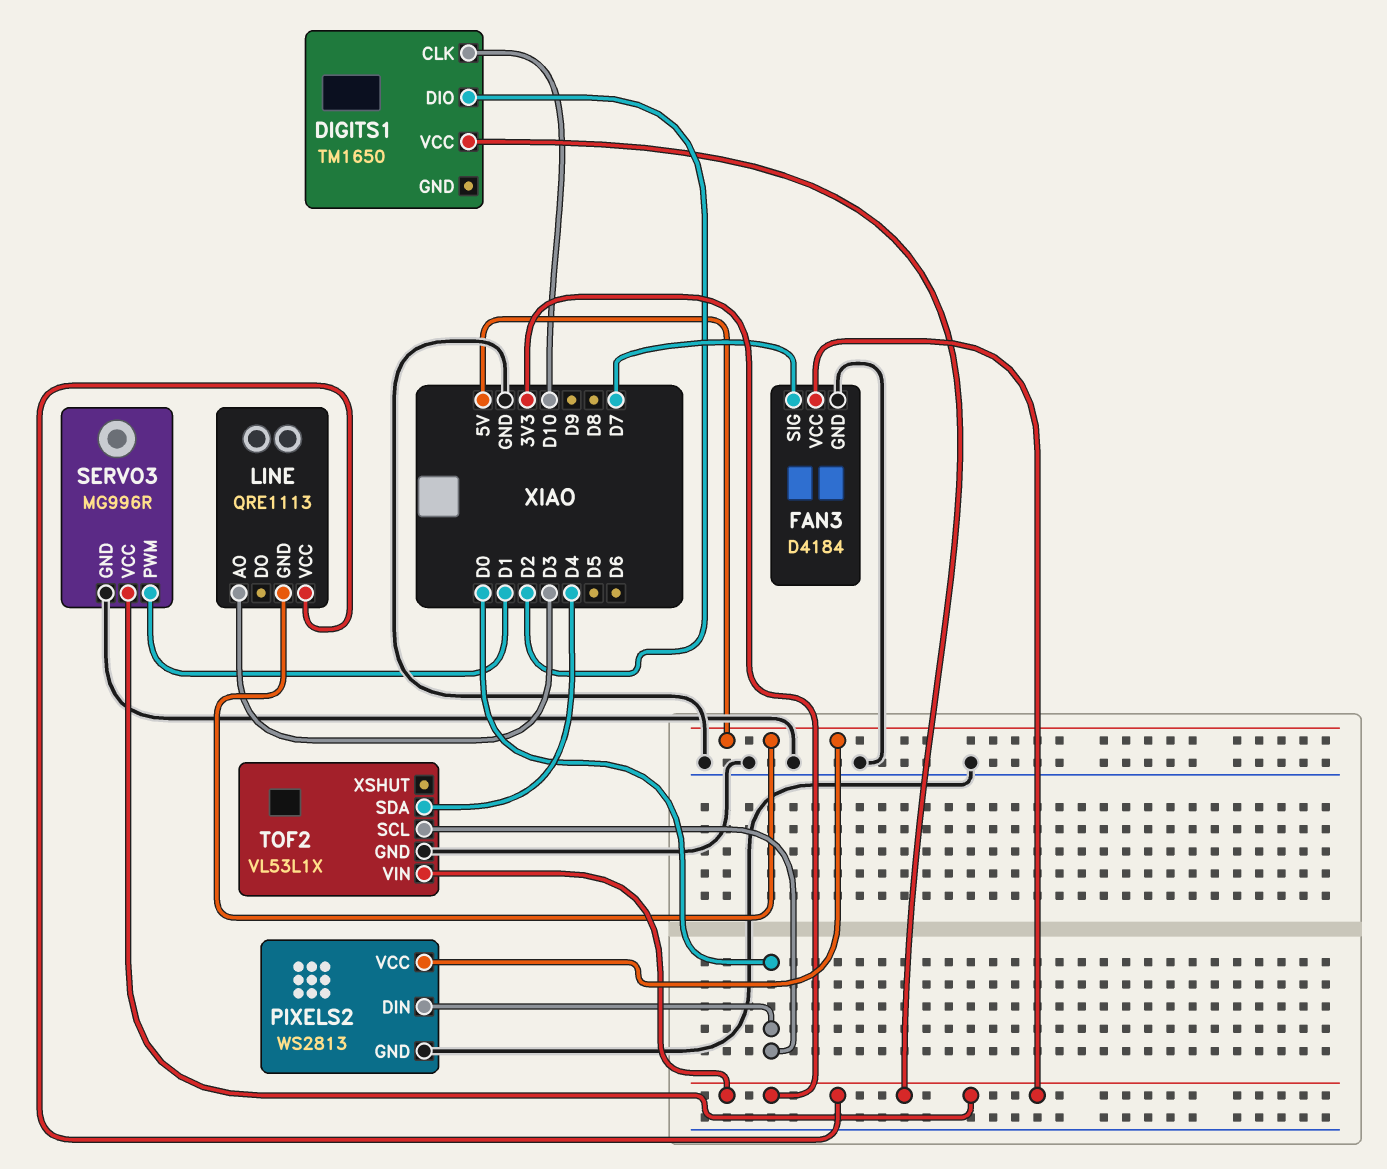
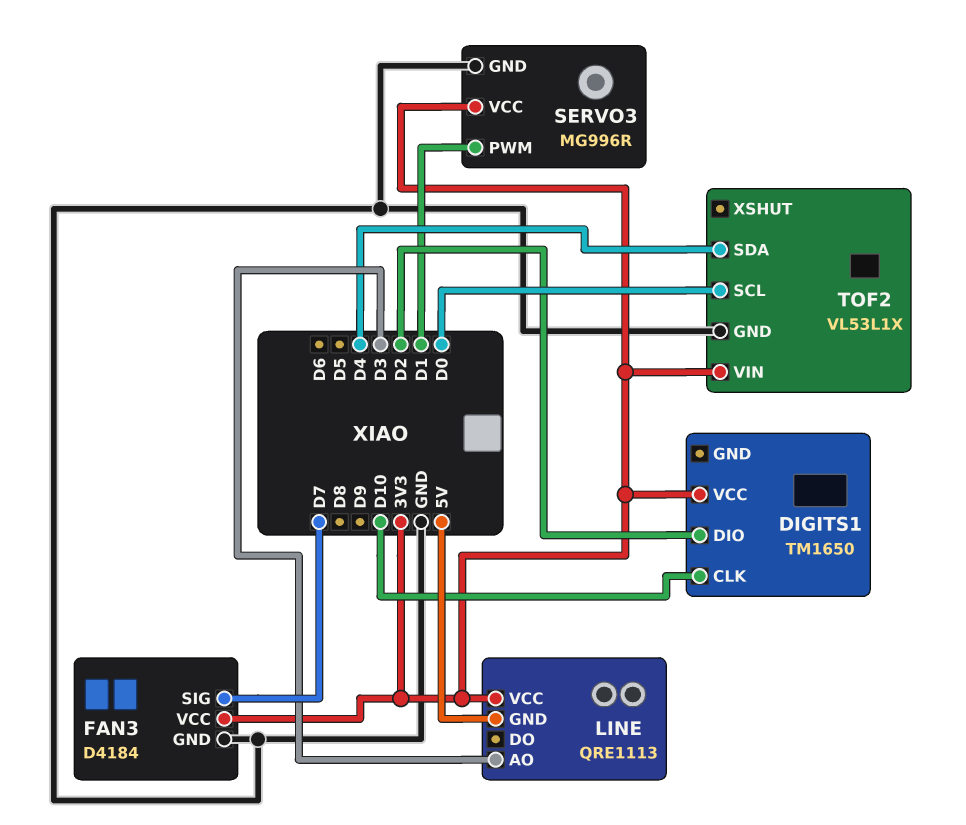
PIXELS2: WS2813 -> none
PIXELS2 pin DIN: D0 -> none
PIXELS2 pin GND: GND -> none
PIXELS2 pin VCC: 5V -> none

